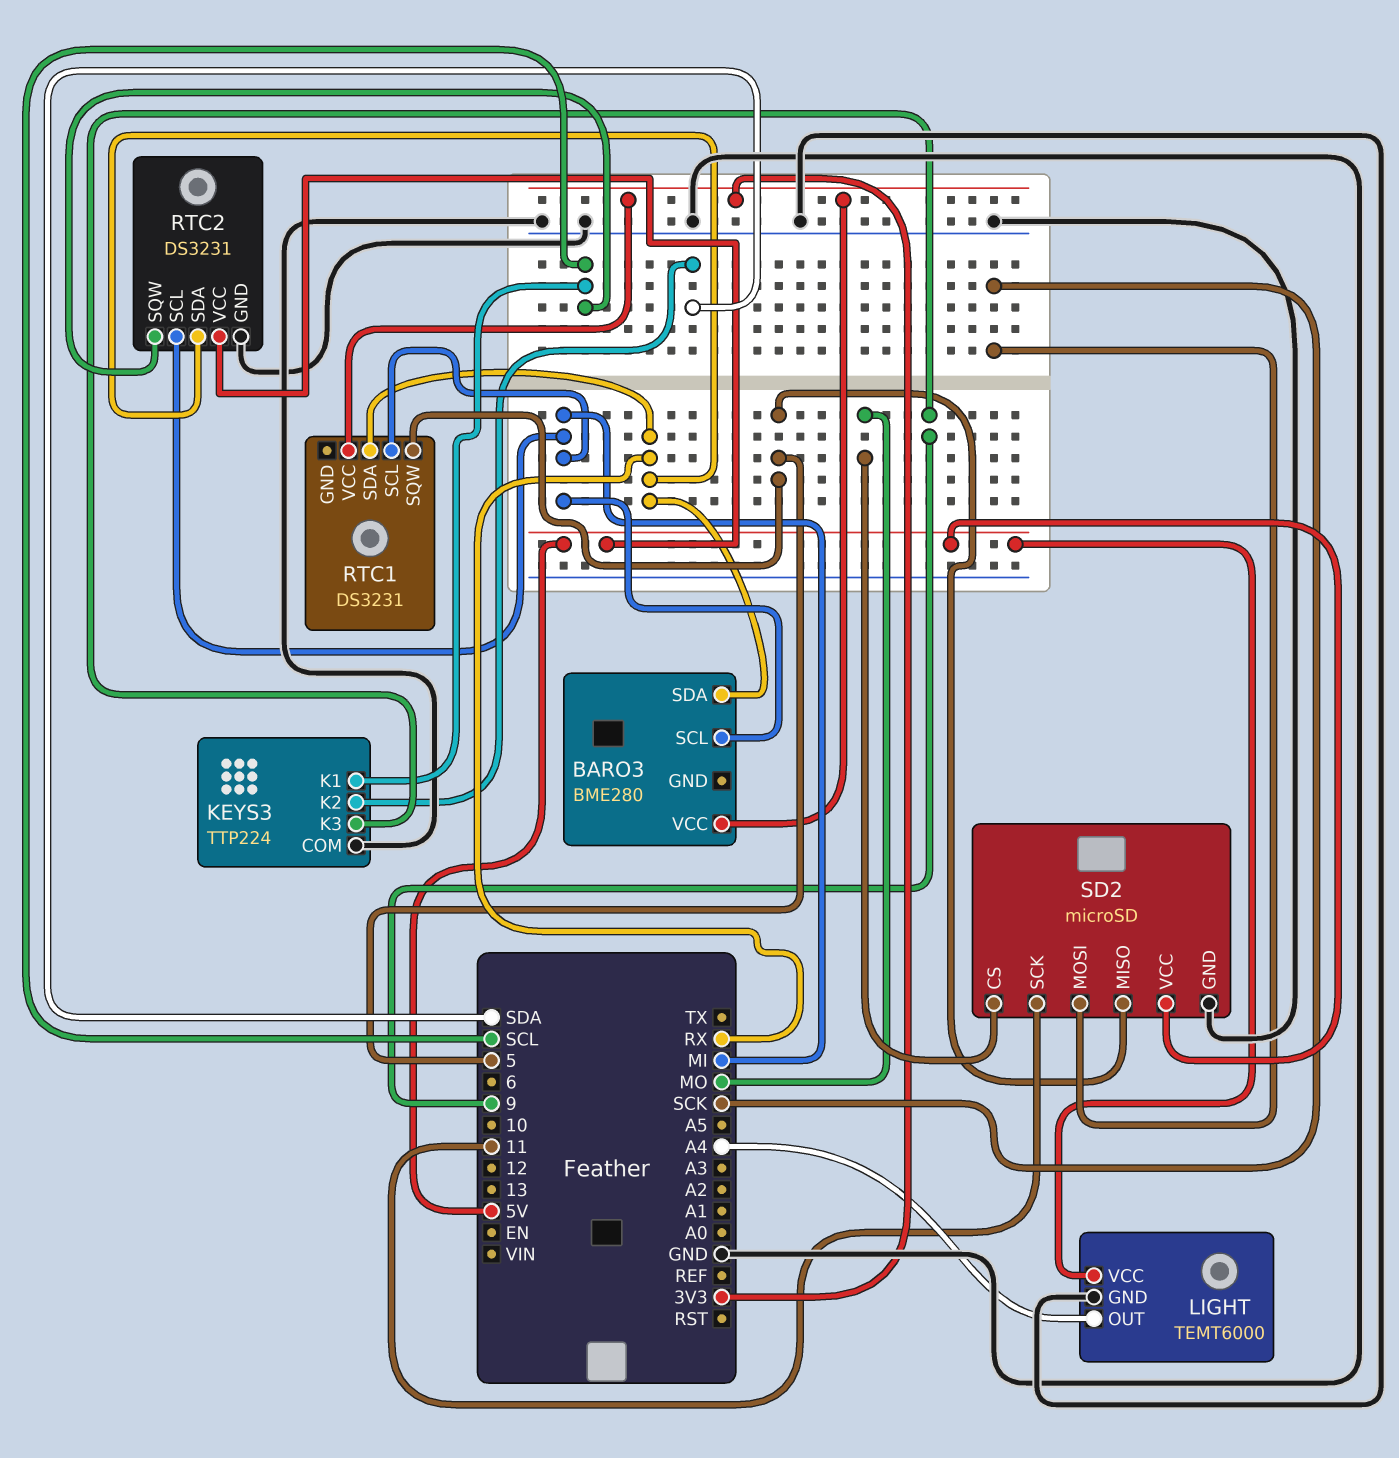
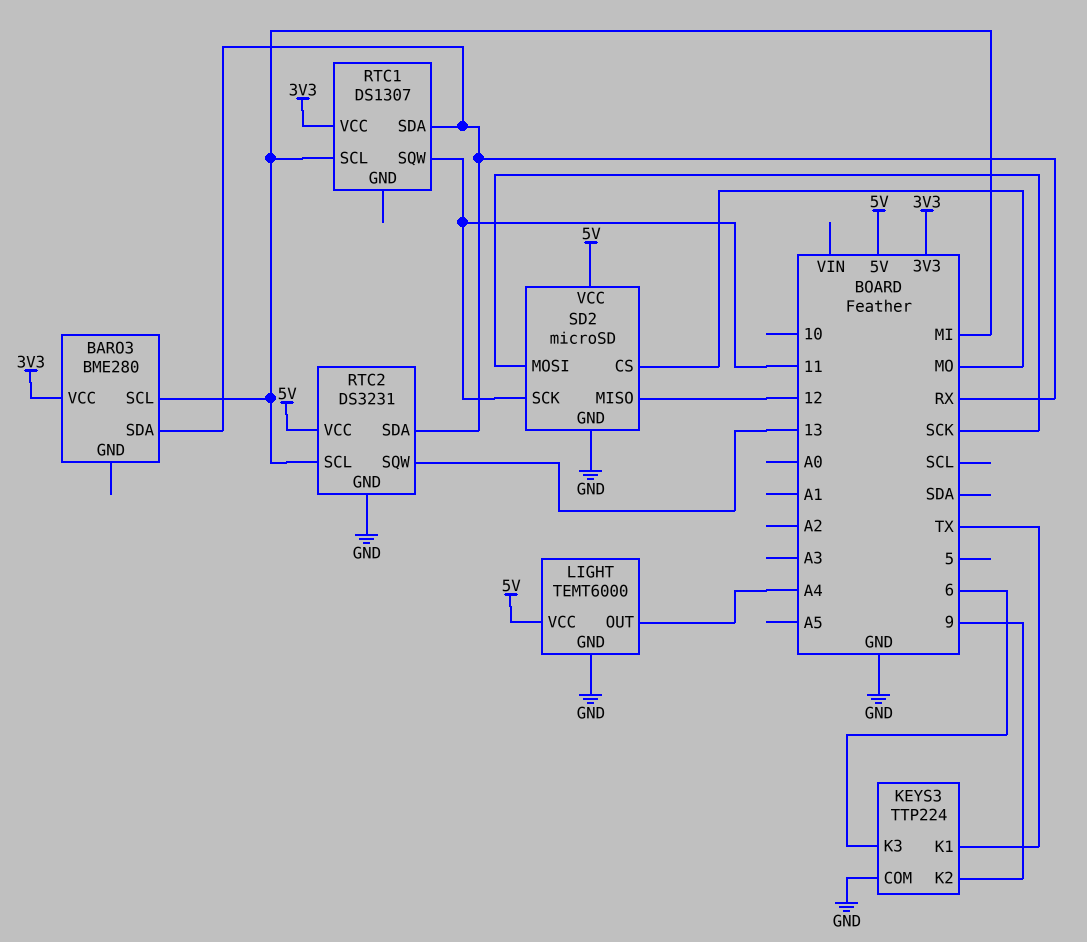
KEYS3 pin K1: SCL -> TX
KEYS3 pin K2: SDA -> 9
KEYS3 pin K3: 9 -> 6
RTC1: DS3231 -> DS1307
RTC1 pin SQW: 5 -> 11
RTC2 pin SQW: SCL -> 13
SD2 pin MISO: 5 -> 12

